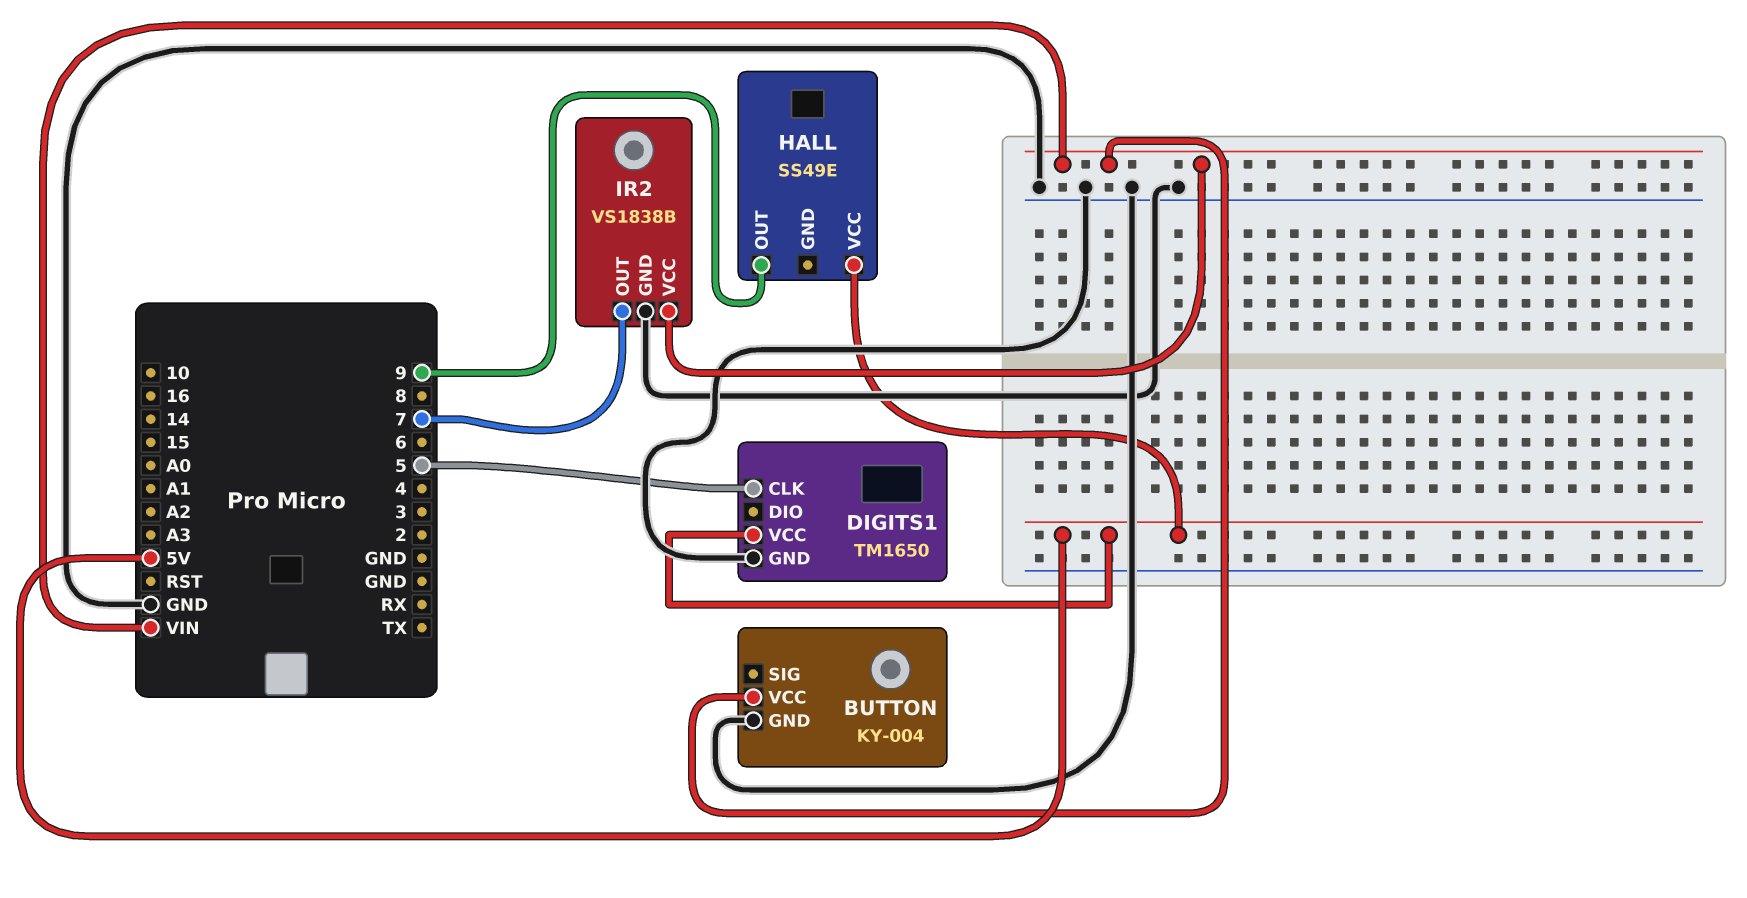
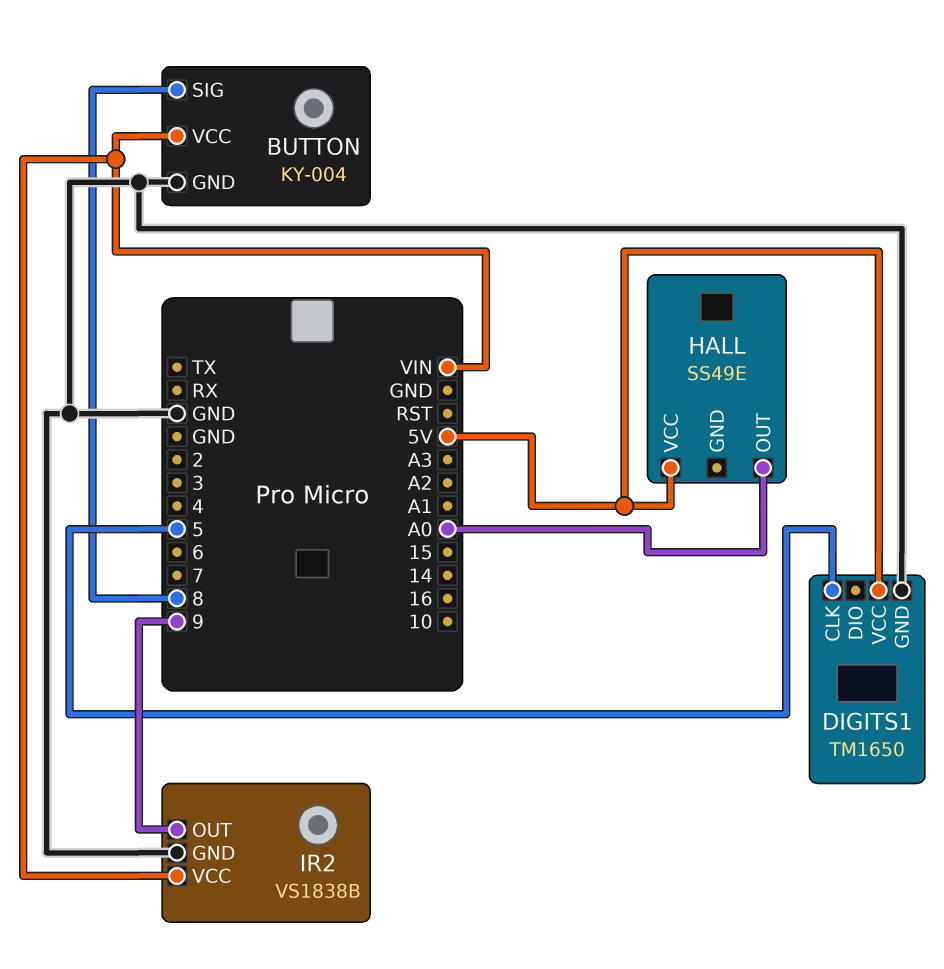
BUTTON pin SIG: none -> 8
HALL pin OUT: 9 -> A0
IR2 pin OUT: 7 -> 9

